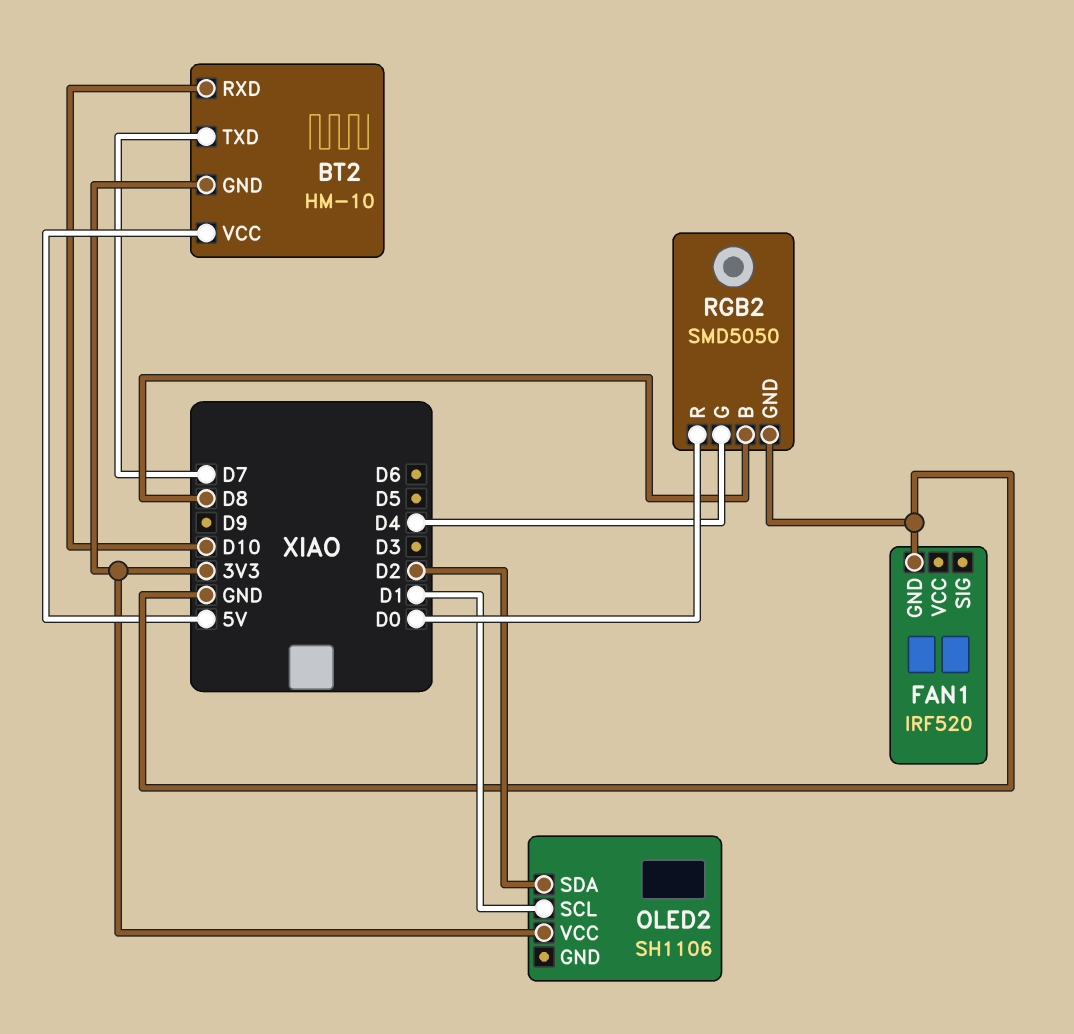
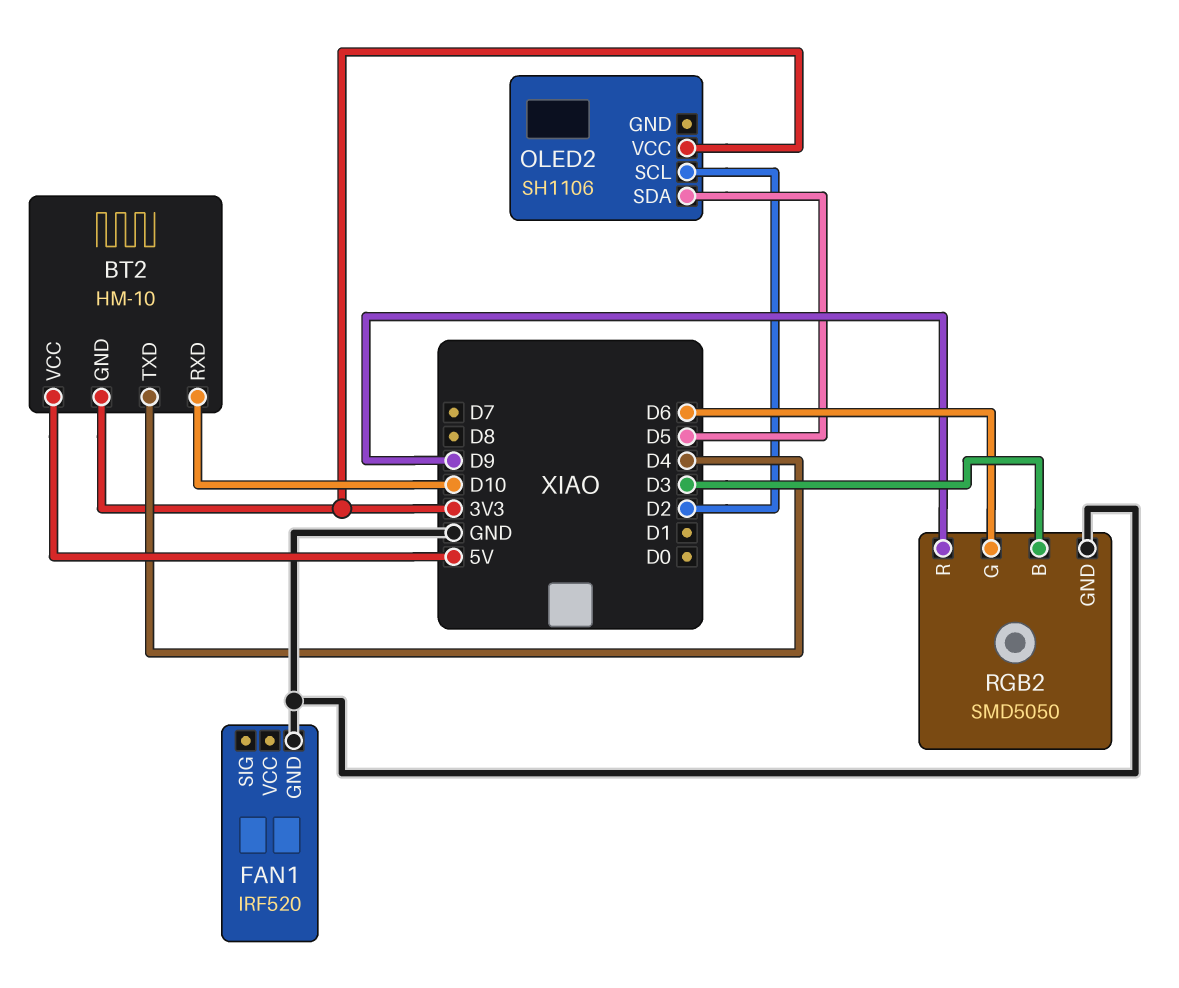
BT2 pin TXD: D7 -> D4
OLED2 pin SCL: D1 -> D2
OLED2 pin SDA: D2 -> D5
RGB2 pin B: D8 -> D3
RGB2 pin G: D4 -> D6
RGB2 pin R: D0 -> D9

